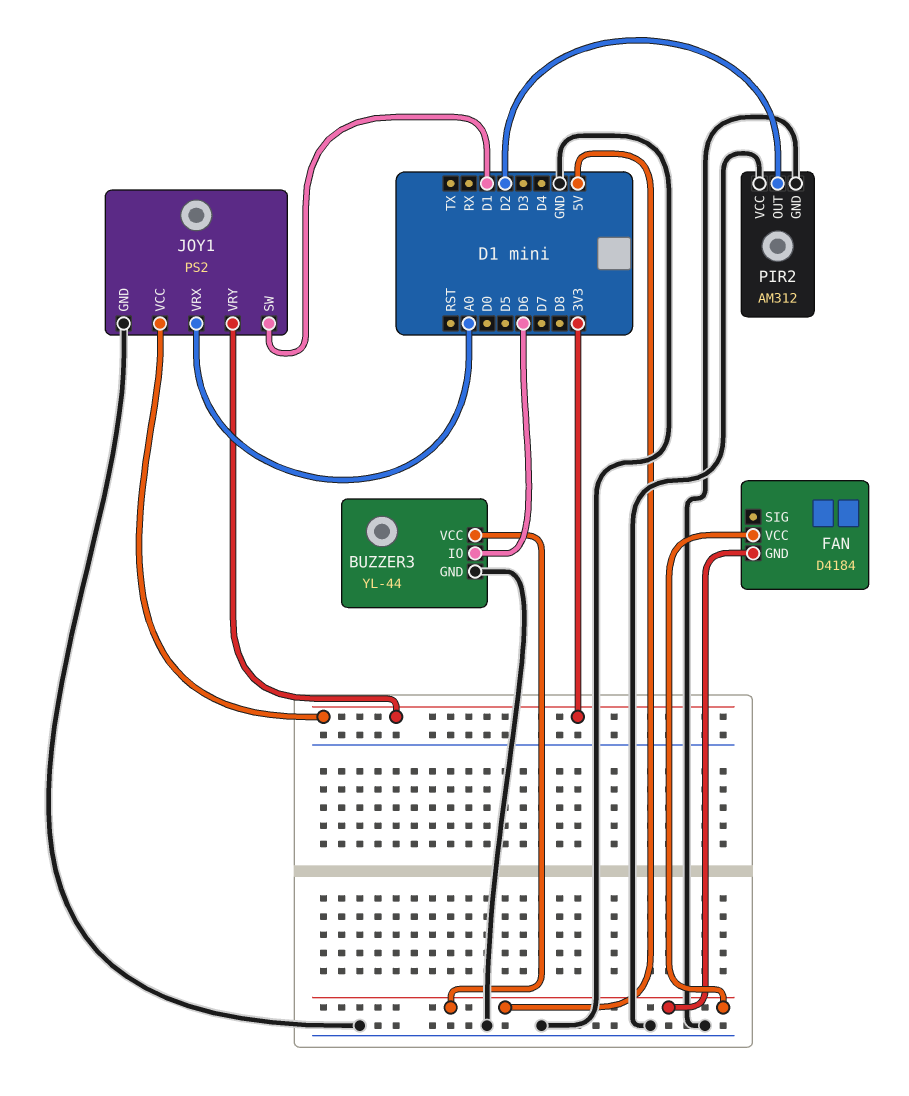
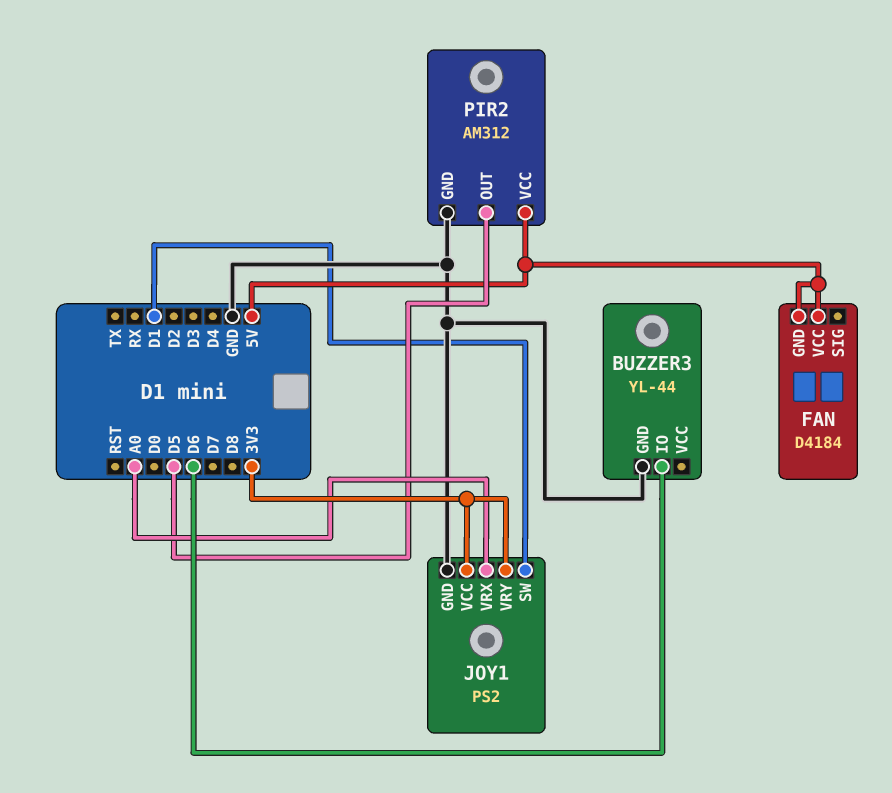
BUZZER3 pin VCC: 5V -> none
PIR2 pin OUT: D2 -> D5
PIR2 pin VCC: GND -> 5V

